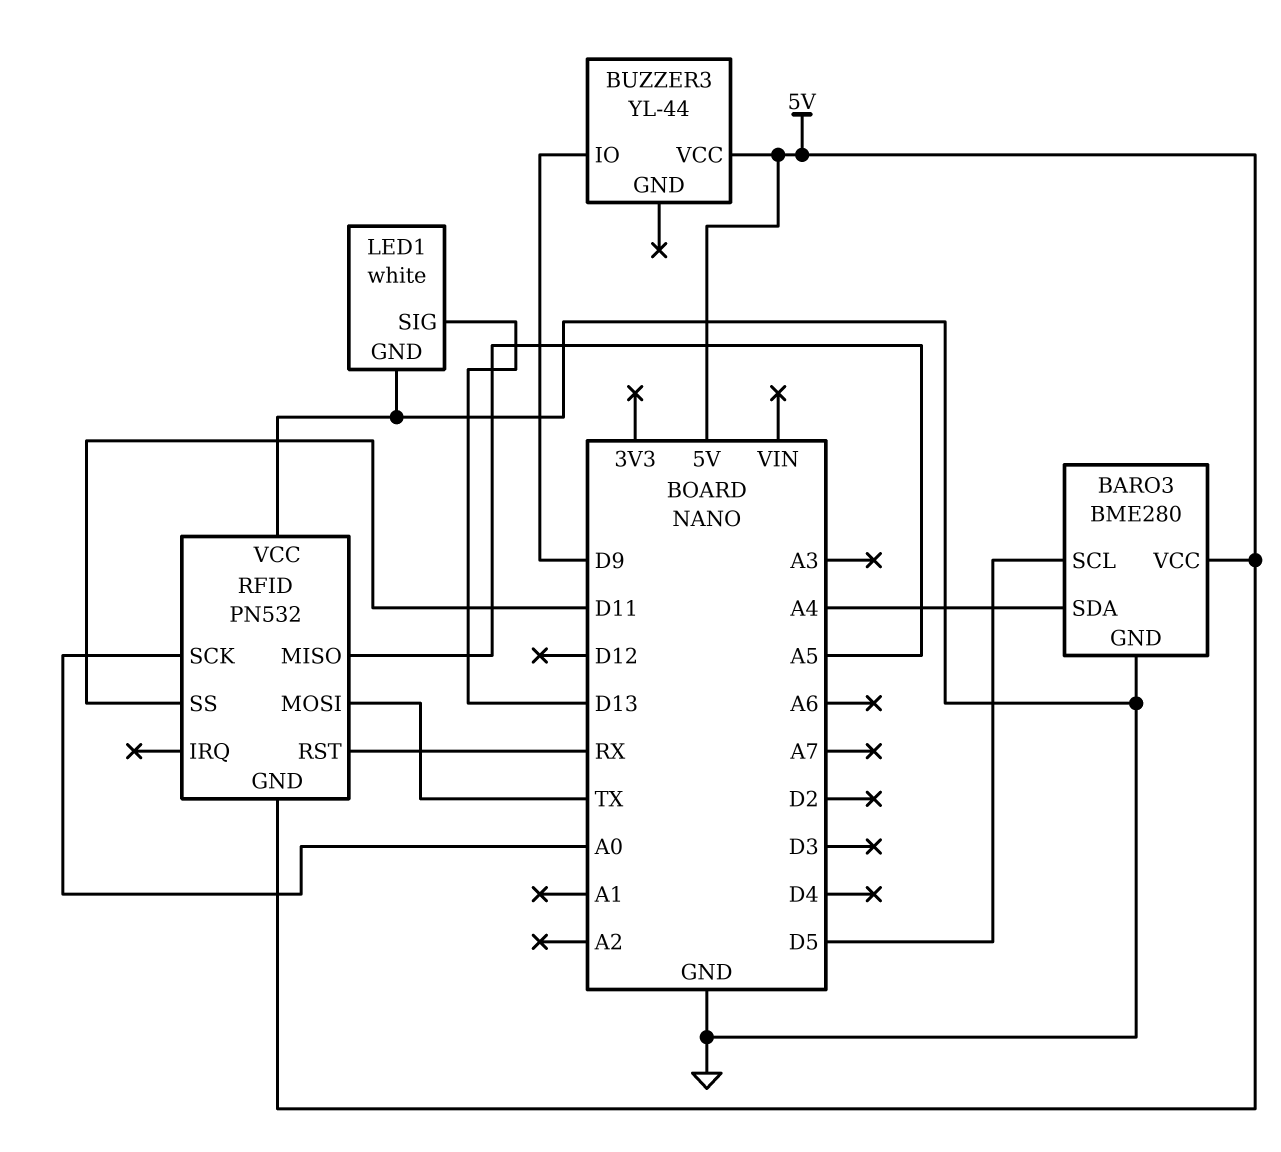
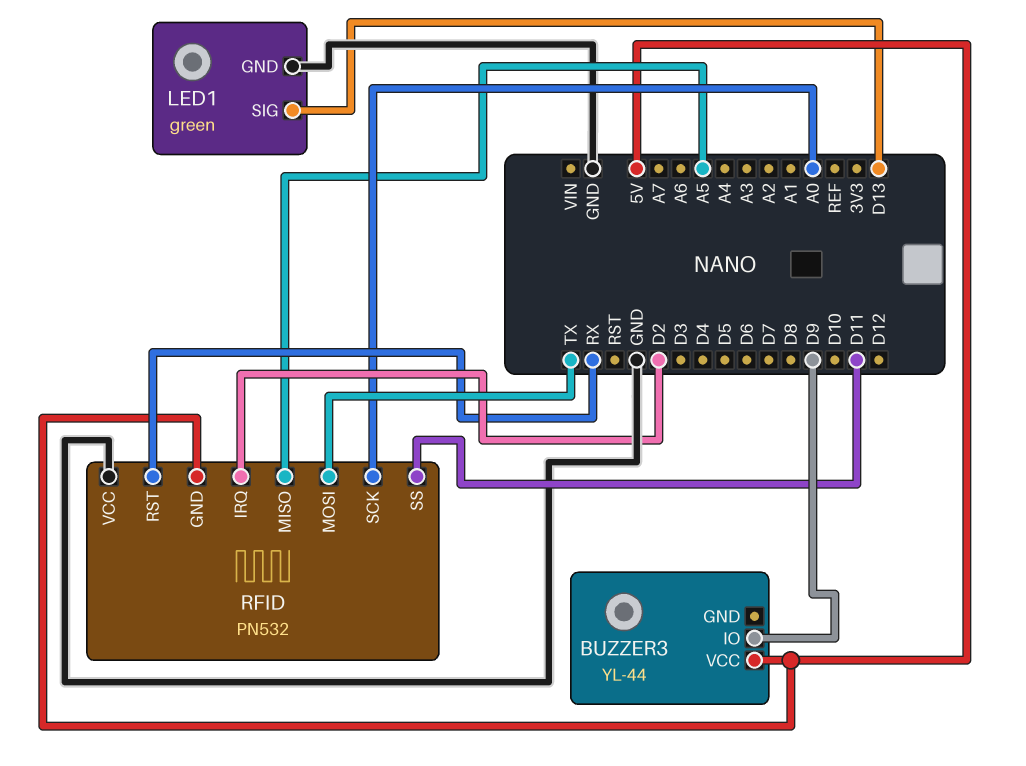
BARO3: BME280 -> none
BARO3 pin GND: GND -> none
BARO3 pin SCL: D5 -> none
BARO3 pin SDA: A4 -> none
BARO3 pin VCC: 5V -> none
LED1: white -> green
RFID pin IRQ: none -> D2

